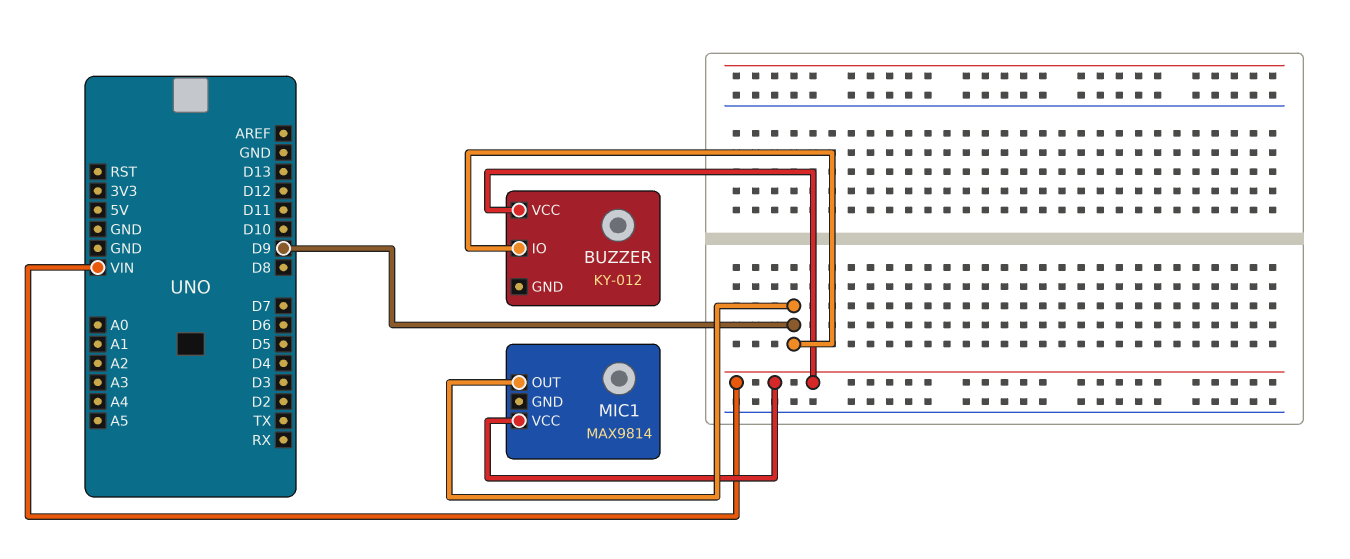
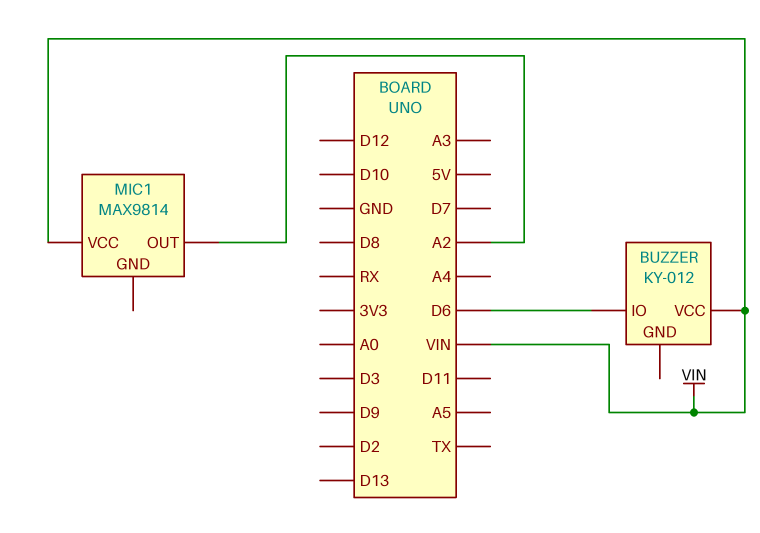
BUZZER pin IO: D9 -> D6
MIC1 pin OUT: D9 -> A2

